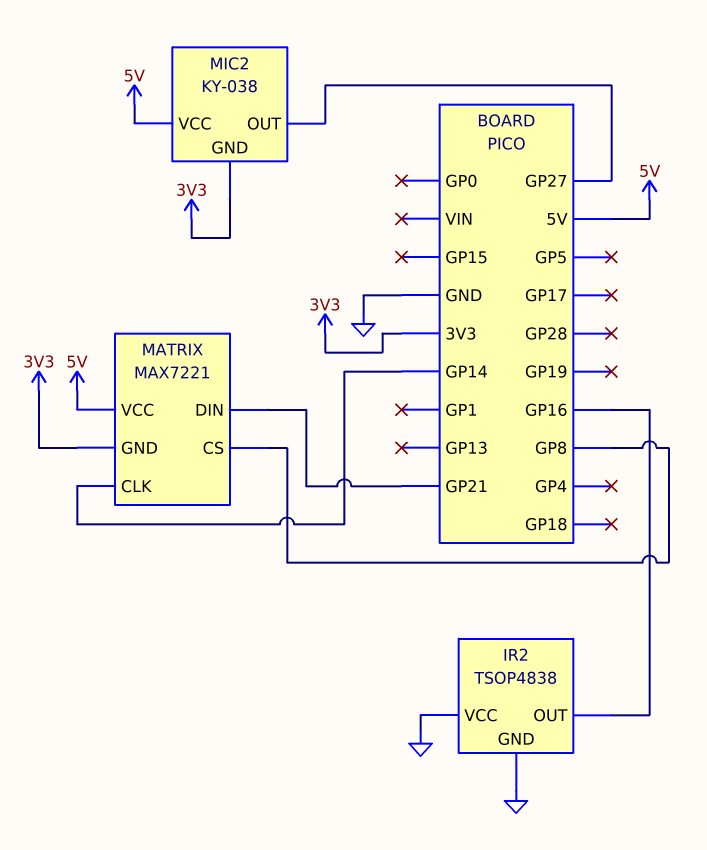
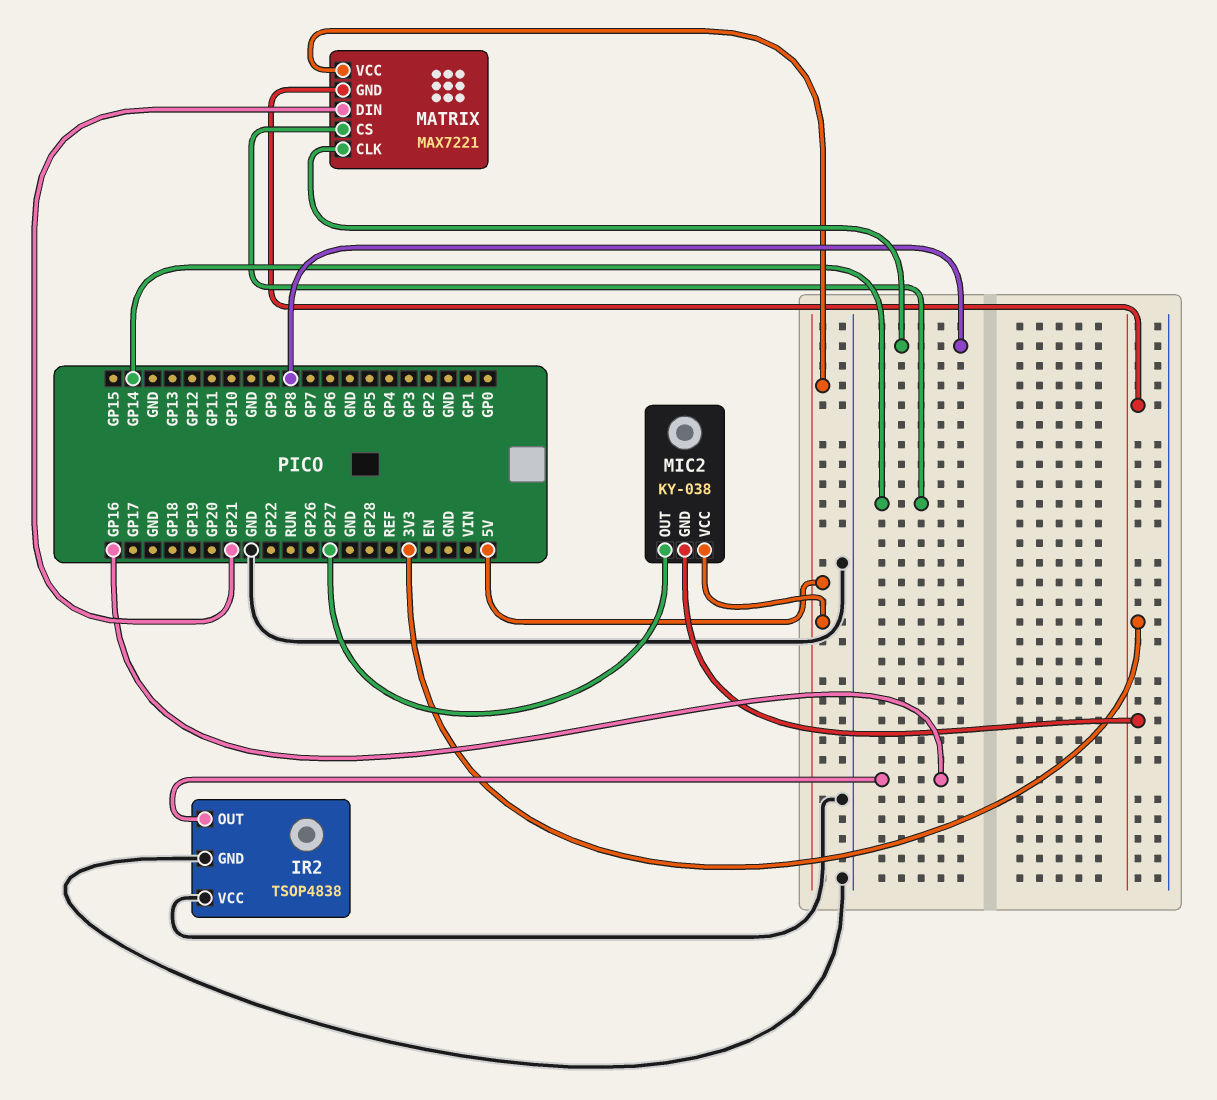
MATRIX pin CLK: GP14 -> GP8
MATRIX pin CS: GP8 -> GP14

